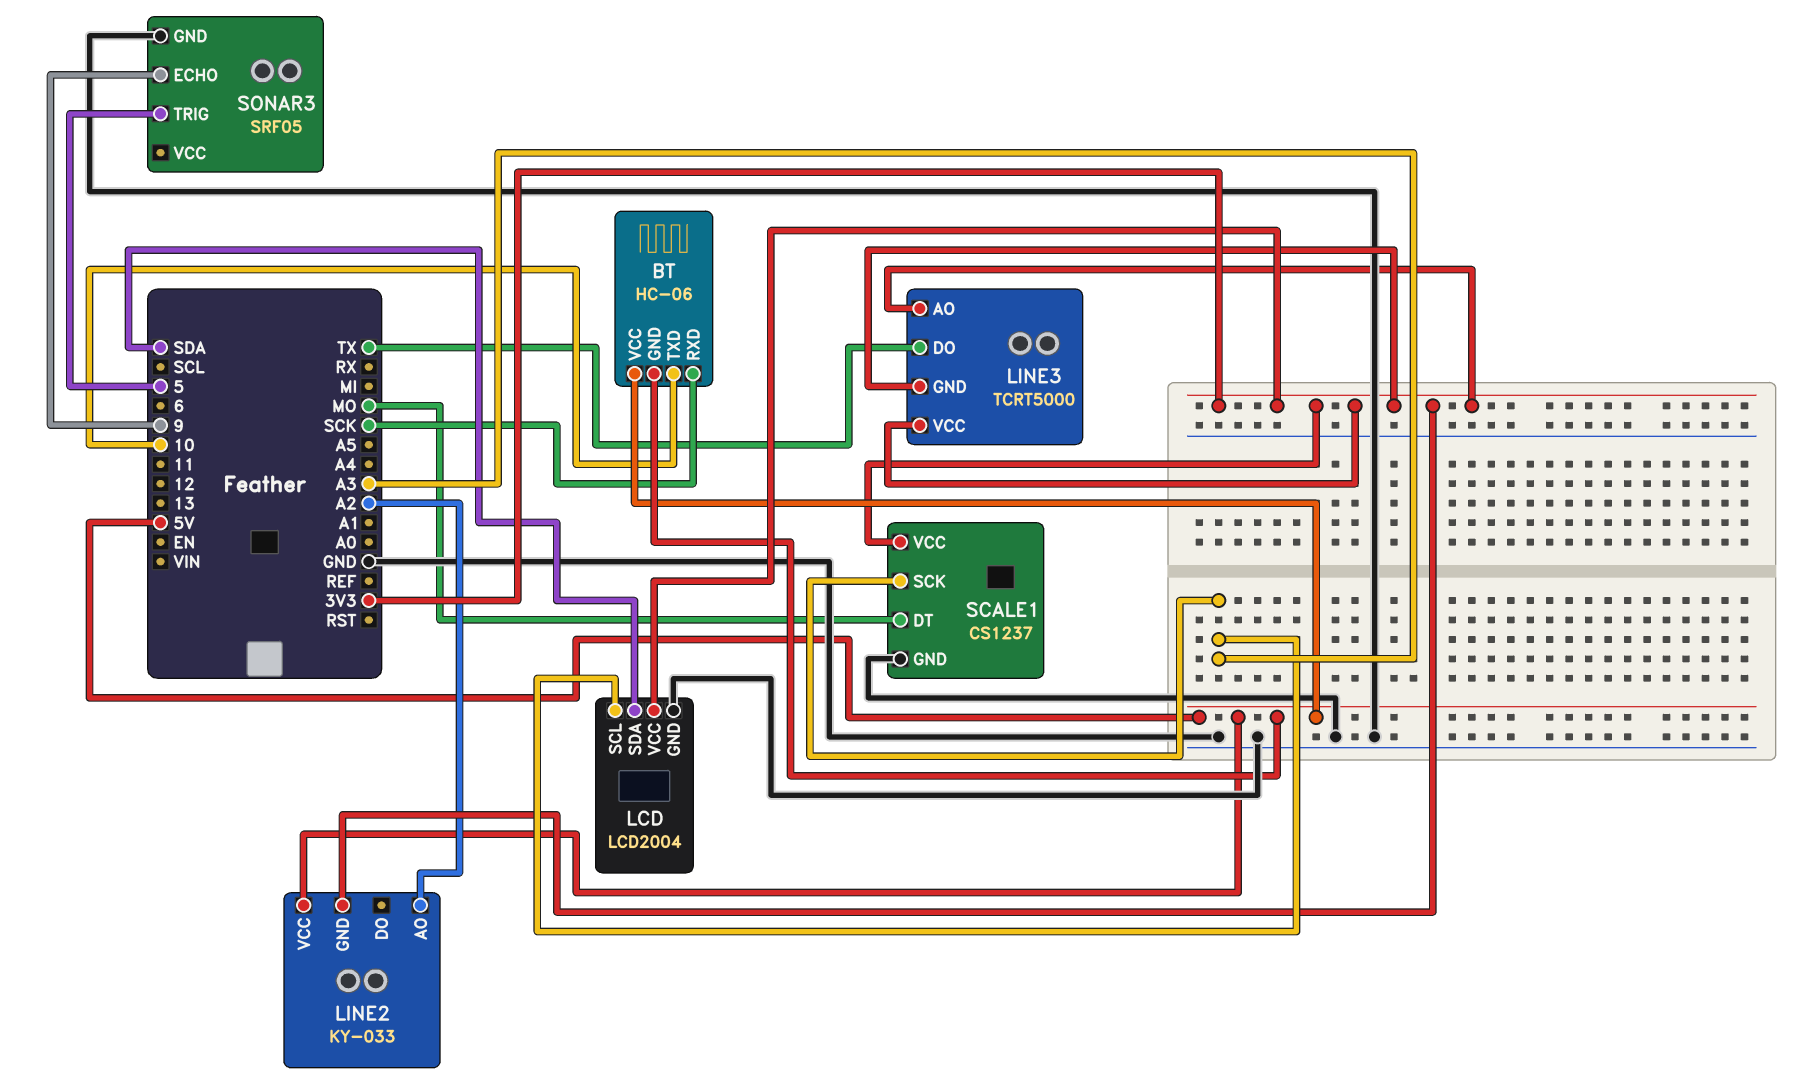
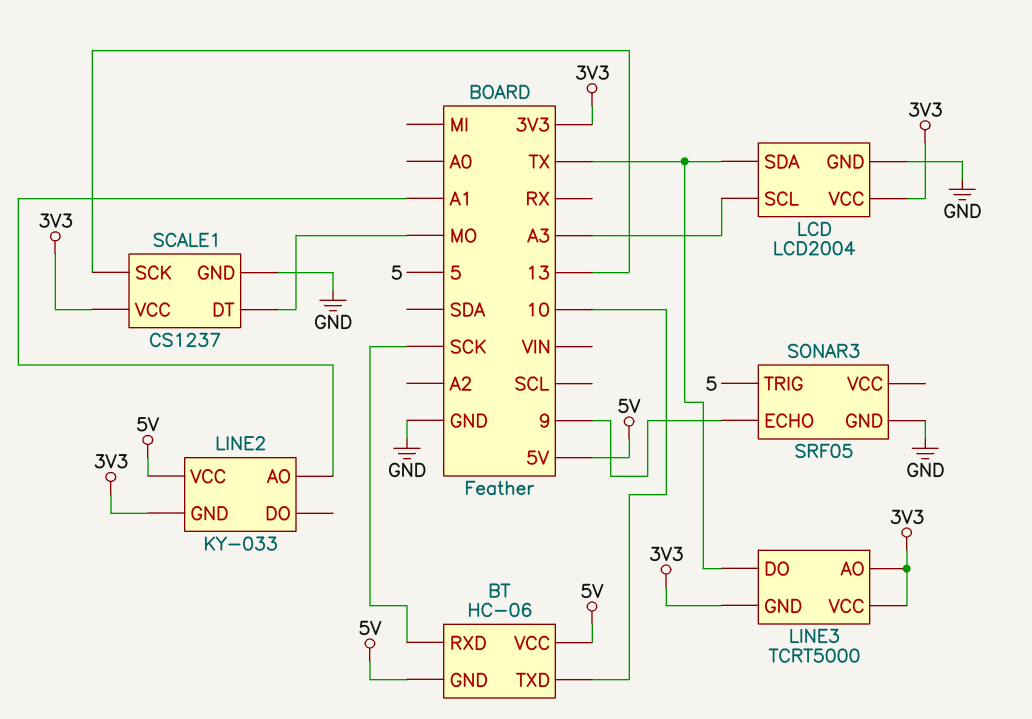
LCD pin SDA: SDA -> TX
LINE2 pin AO: A2 -> A1
SCALE1 pin SCK: A3 -> 13

